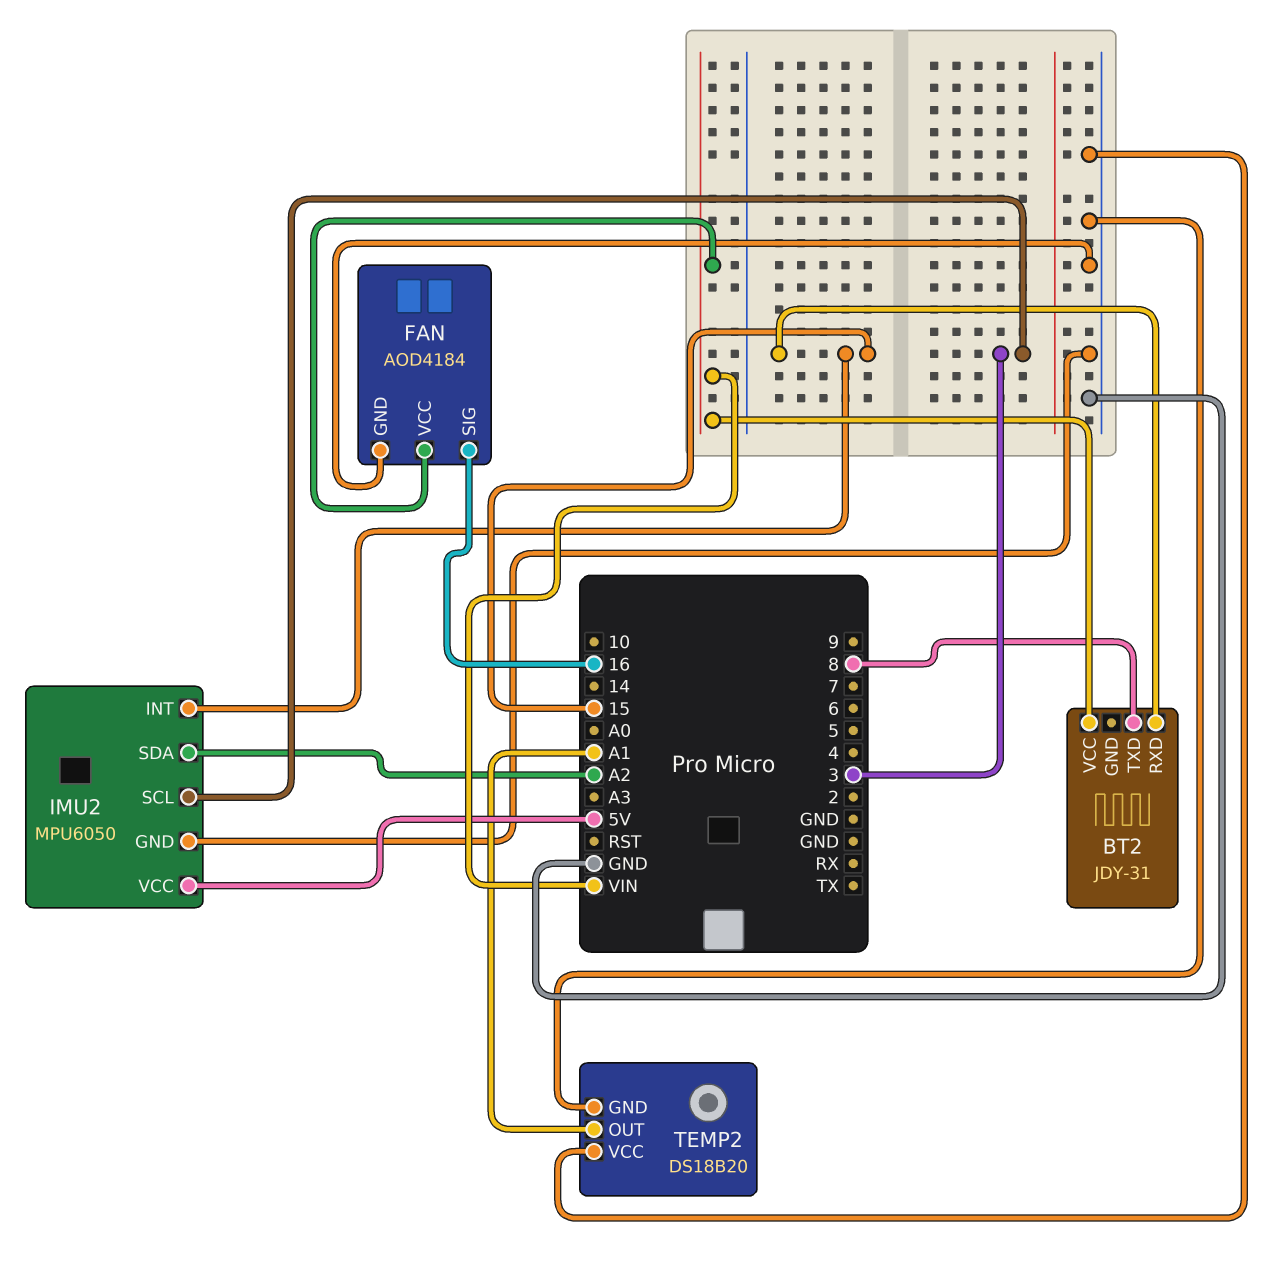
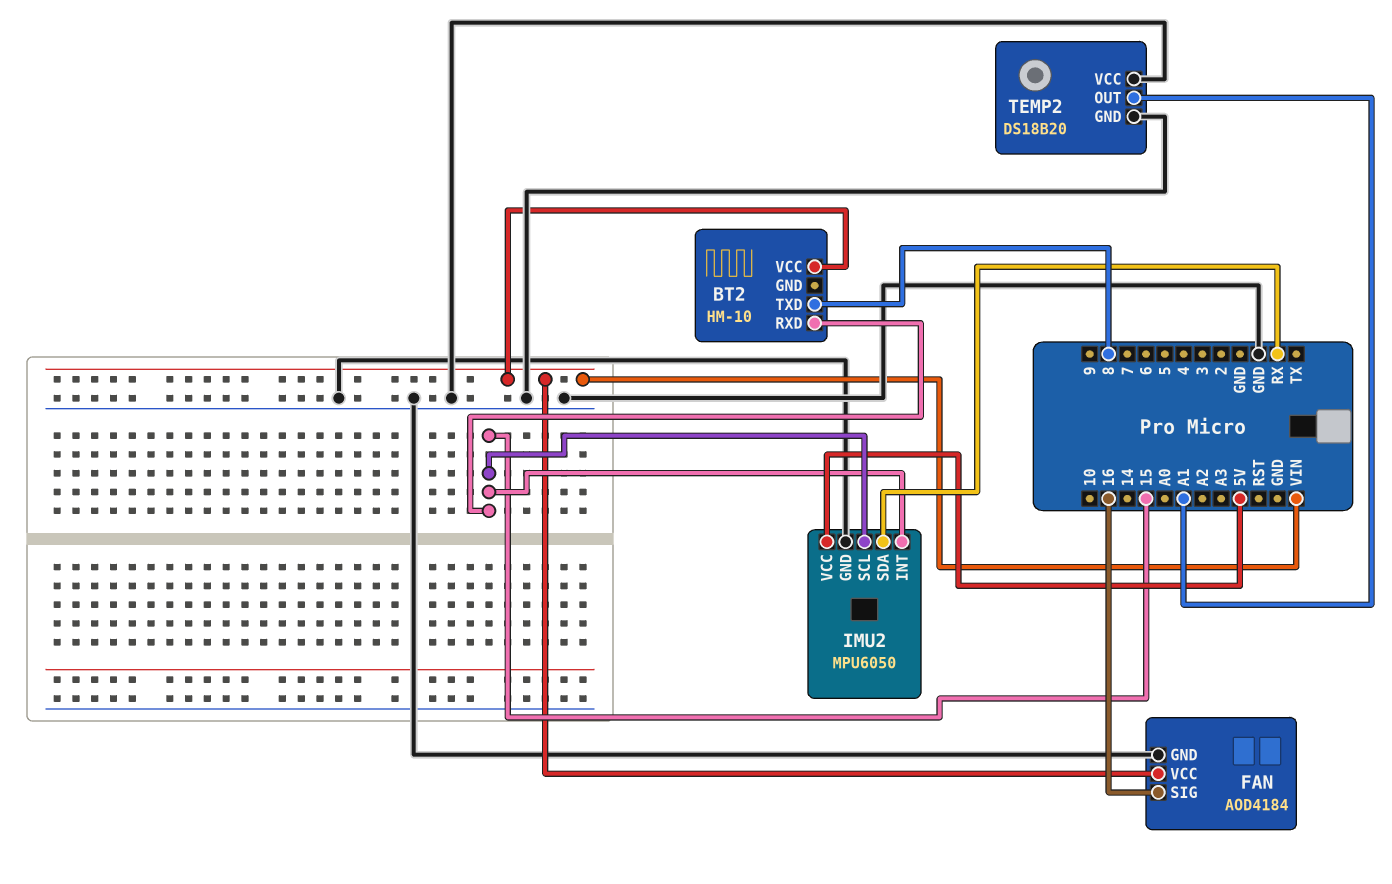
BT2: JDY-31 -> HM-10
IMU2 pin SCL: 3 -> 15
IMU2 pin SDA: A2 -> RX

